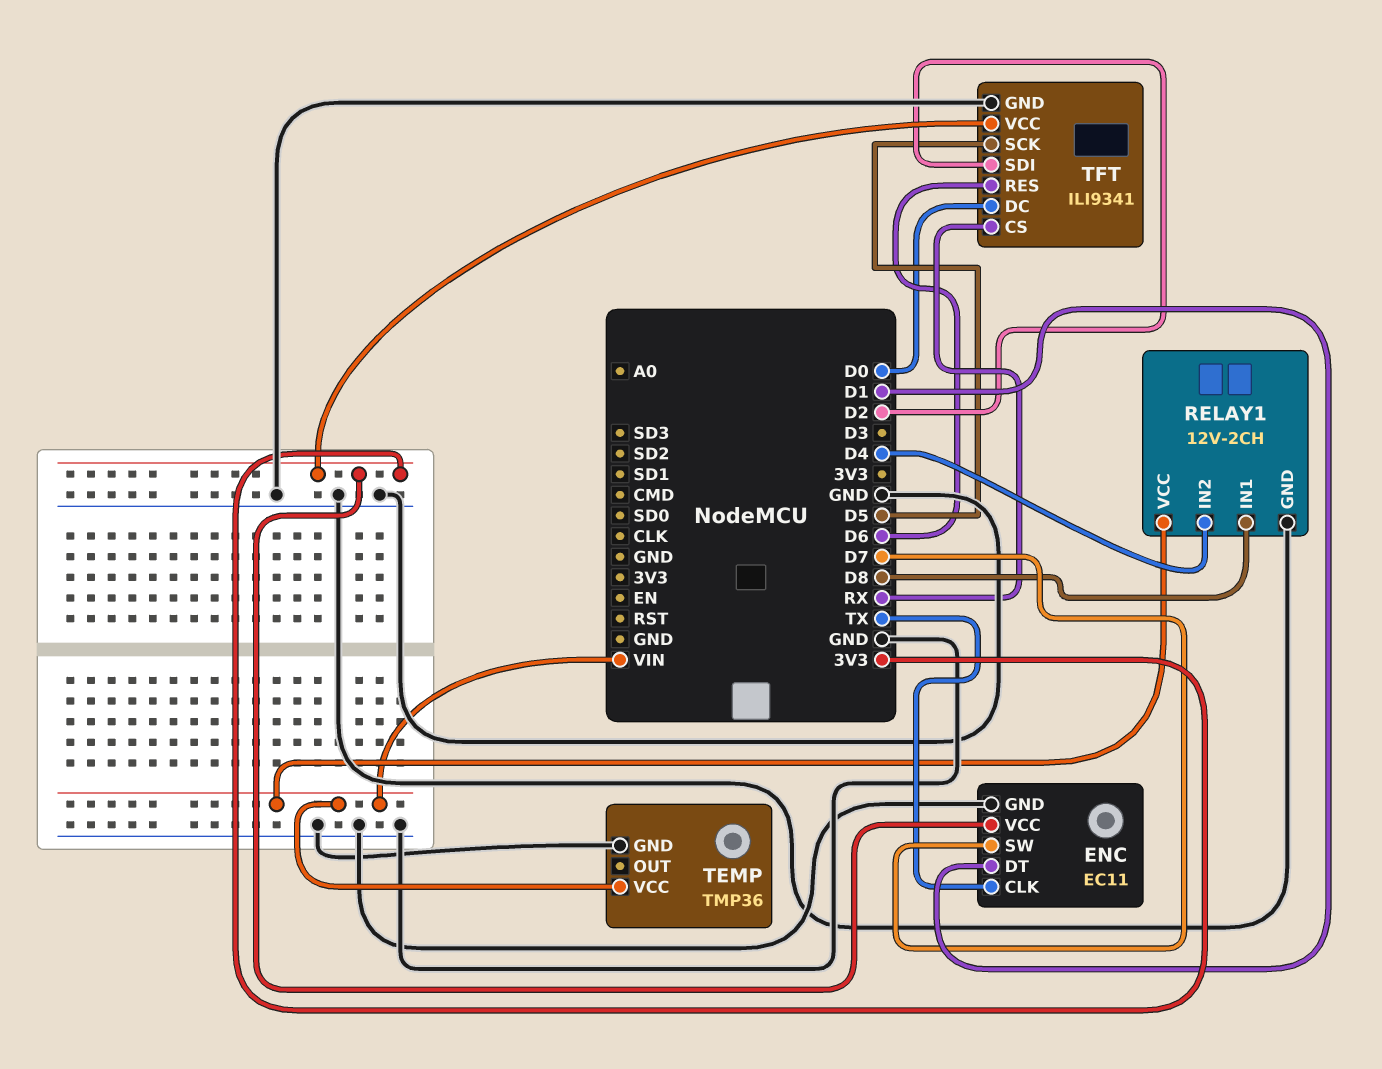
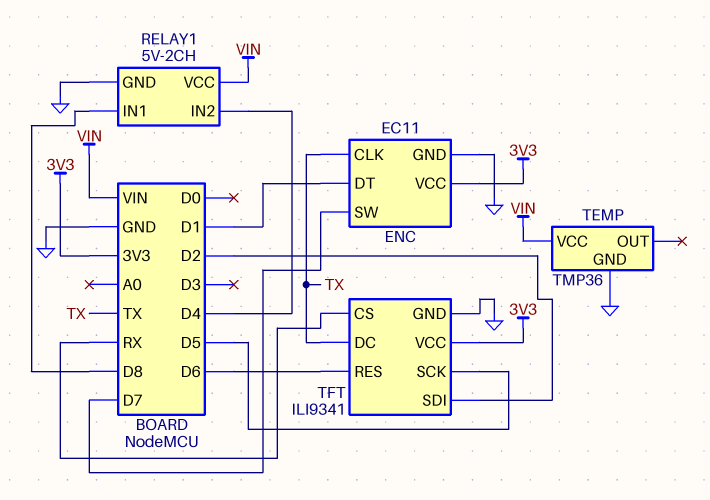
RELAY1: 12V-2CH -> 5V-2CH
TFT pin DC: D0 -> TX

